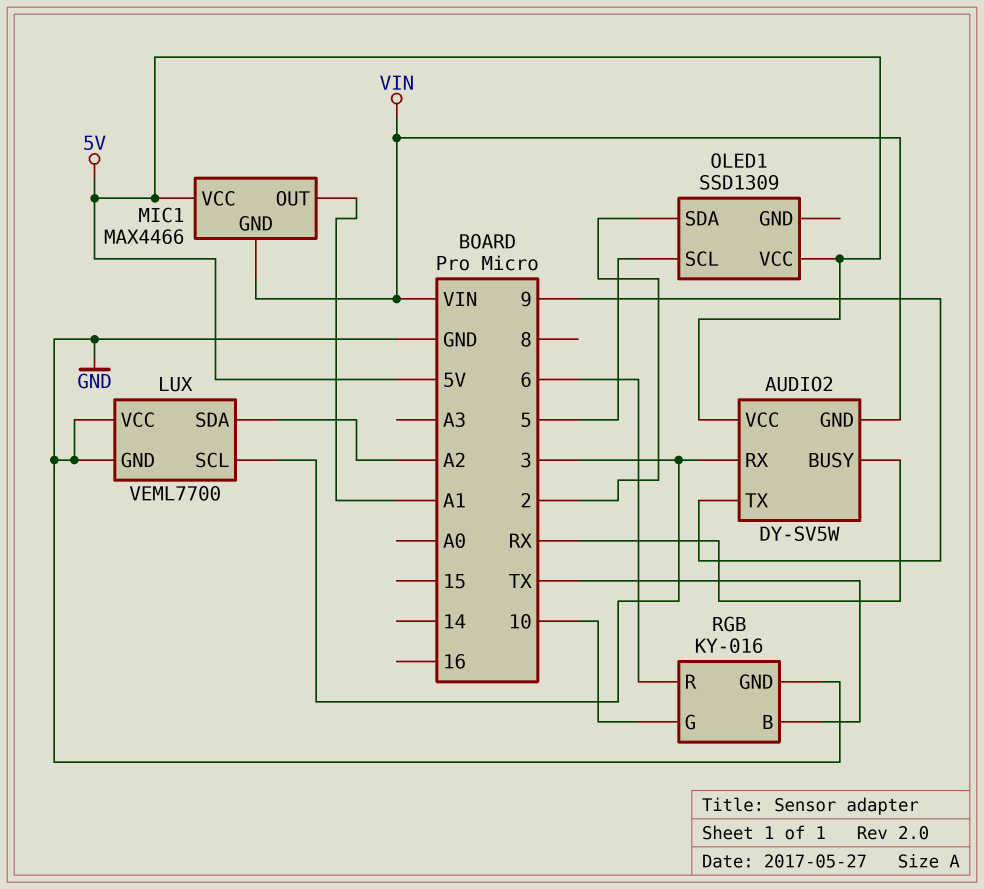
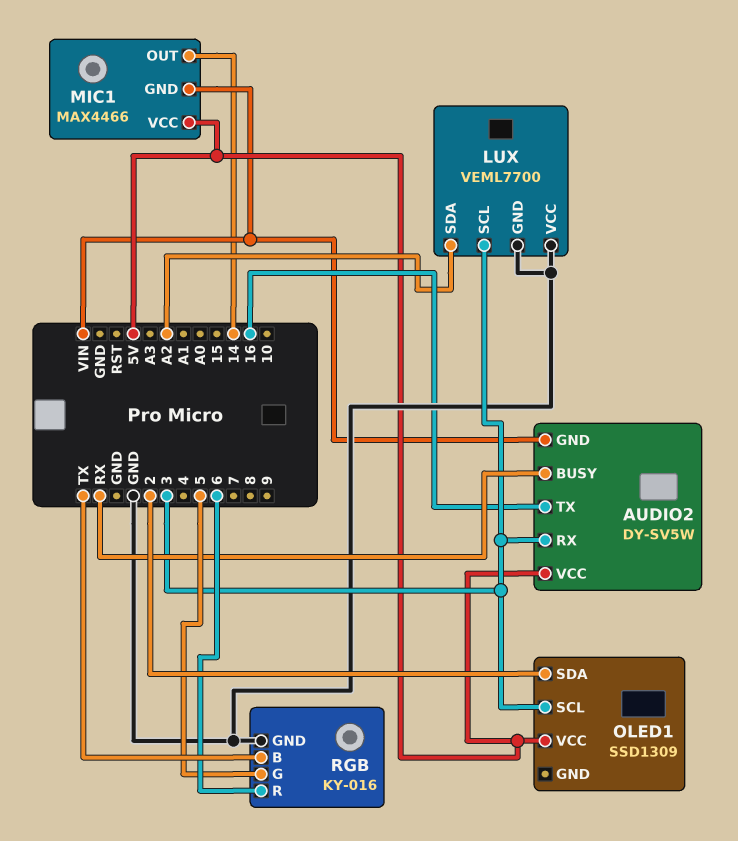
AUDIO2 pin TX: 9 -> 16
MIC1 pin OUT: A1 -> 14
OLED1 pin SCL: 5 -> 3
RGB pin G: 10 -> 5

